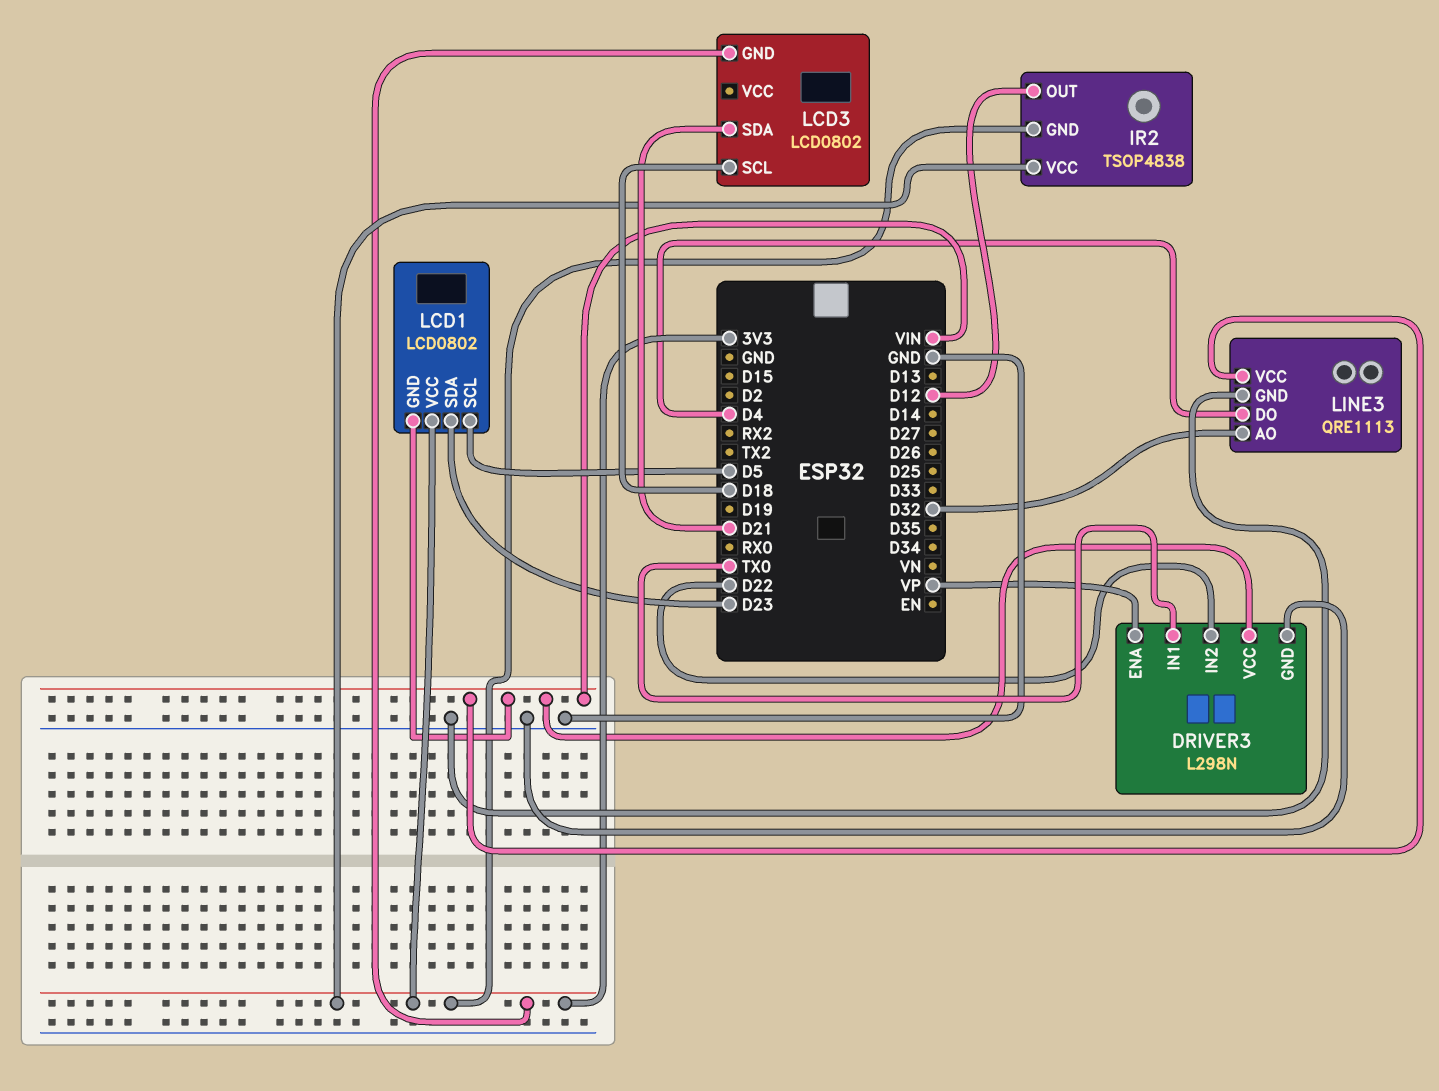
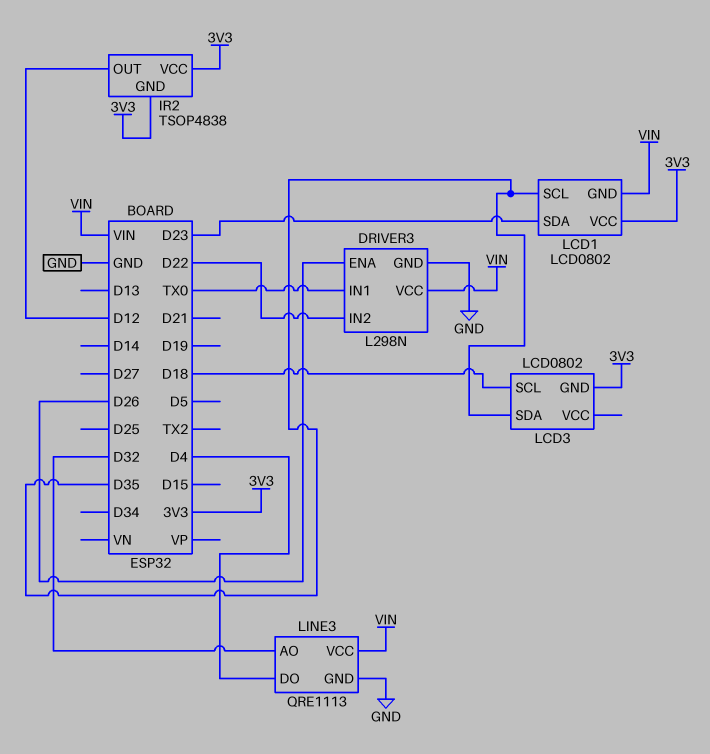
DRIVER3 pin ENA: VP -> D26
LCD1 pin SCL: D5 -> D35
LCD3 pin SDA: D21 -> D35

